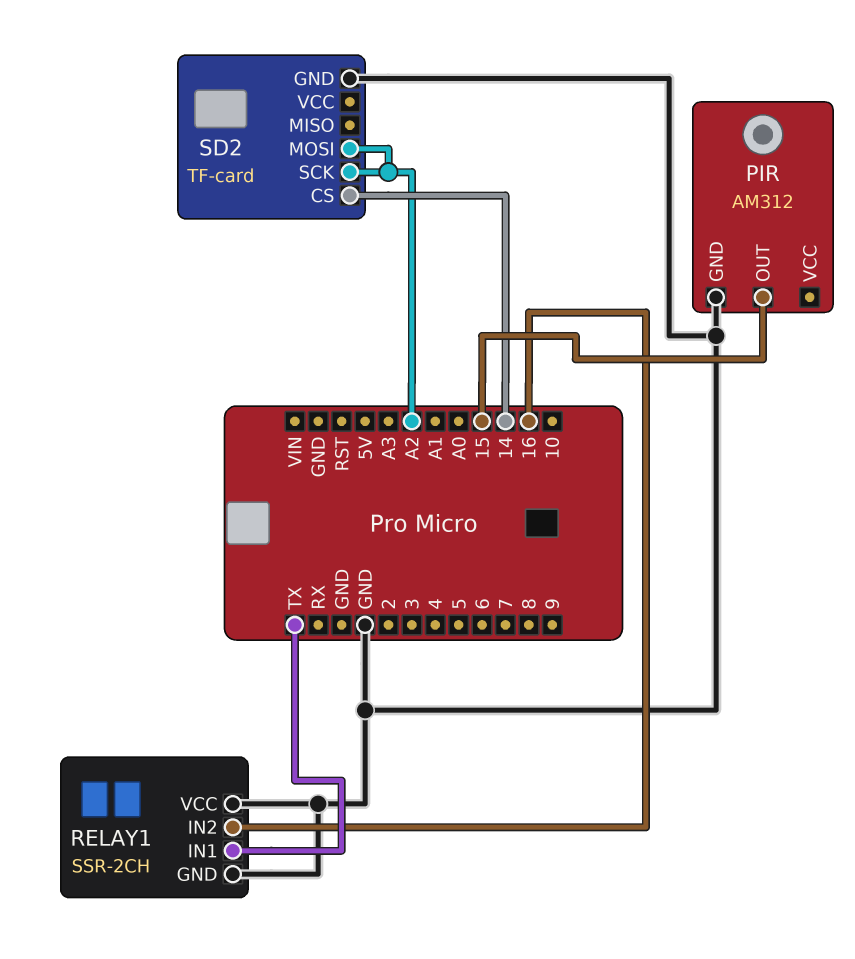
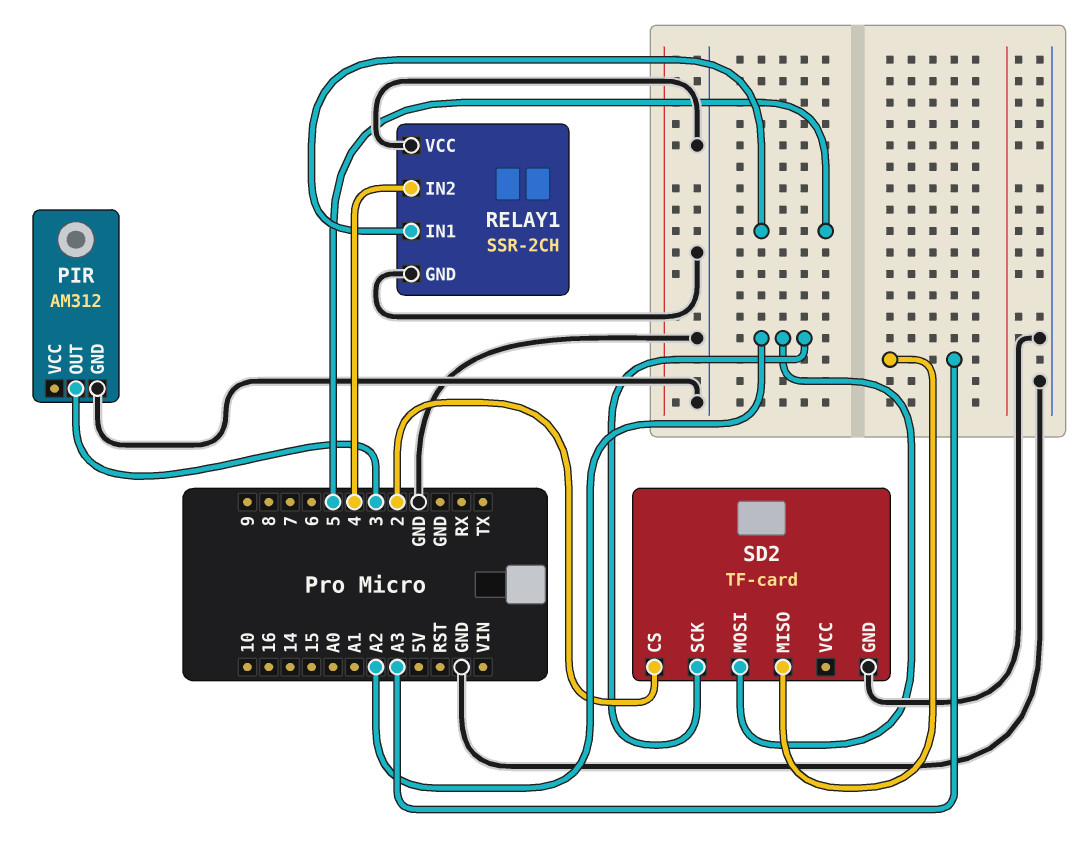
PIR pin OUT: 15 -> 3
RELAY1 pin IN1: TX -> 5
RELAY1 pin IN2: 16 -> 4
SD2 pin CS: 14 -> 2
SD2 pin MISO: none -> A3

